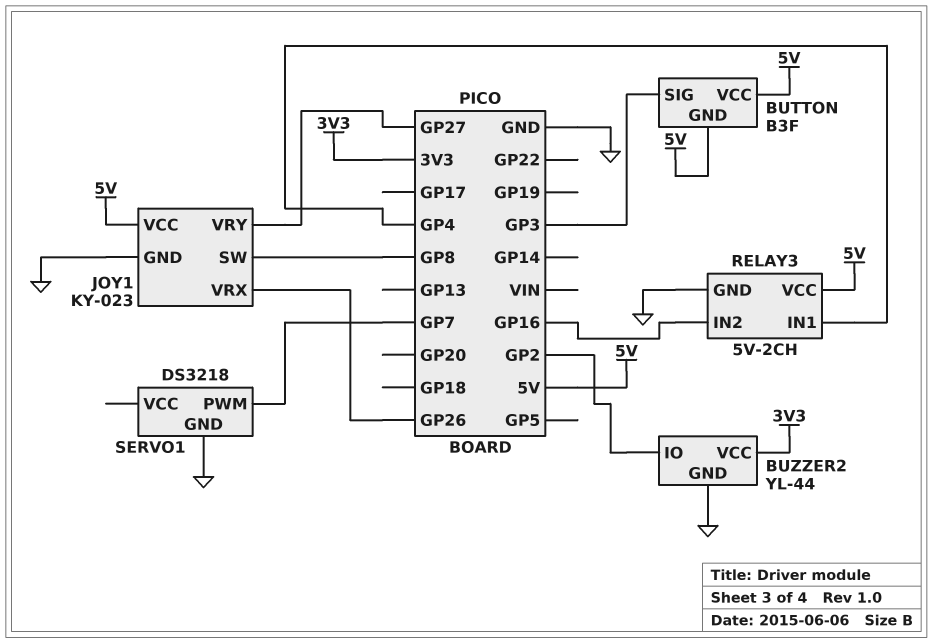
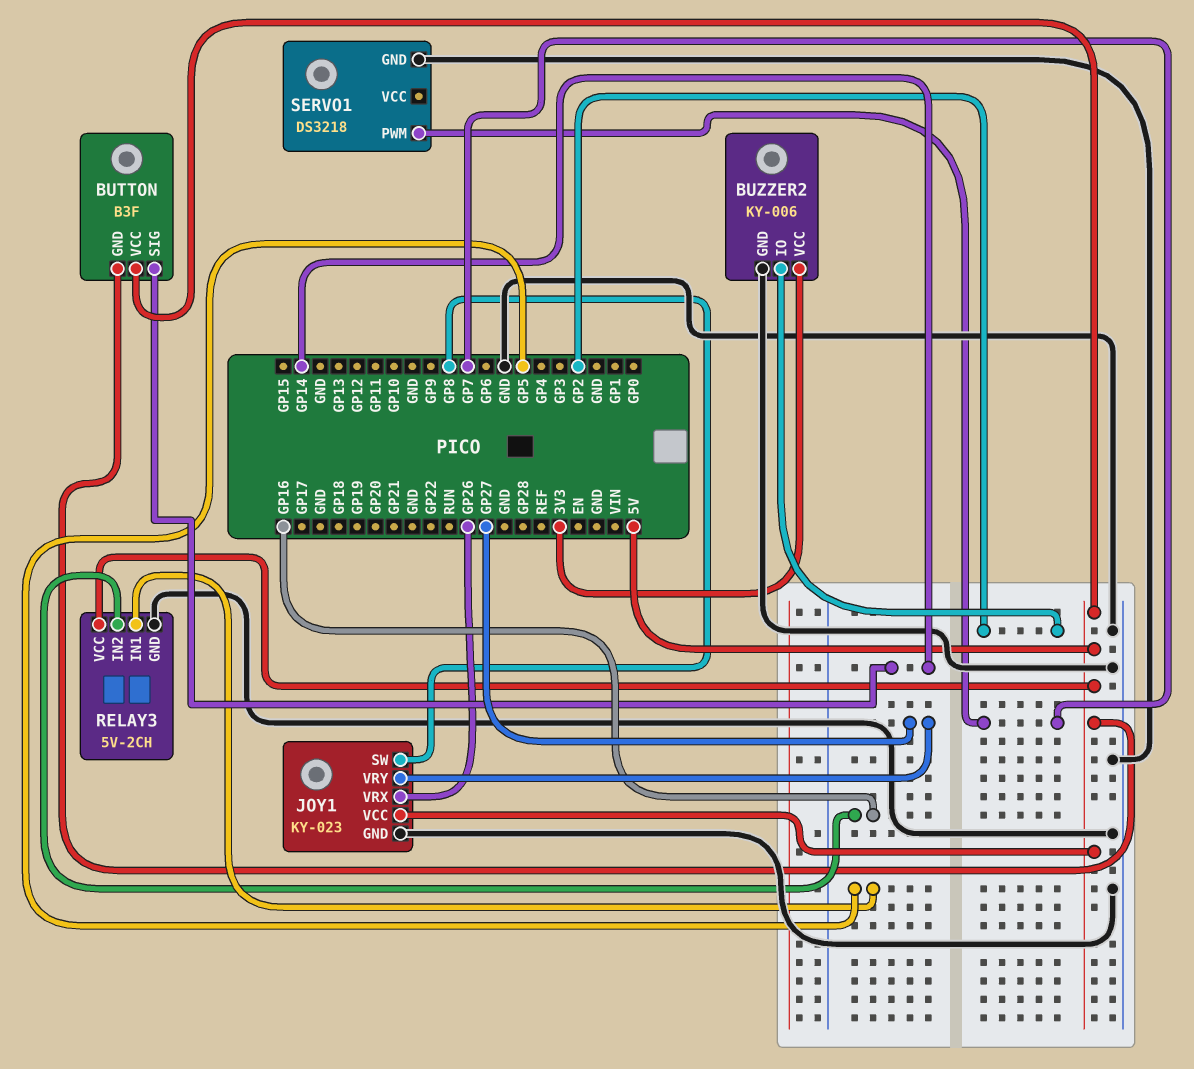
BUTTON pin SIG: GP3 -> GP14
BUZZER2: YL-44 -> KY-006
RELAY3 pin IN1: GP4 -> GP5

